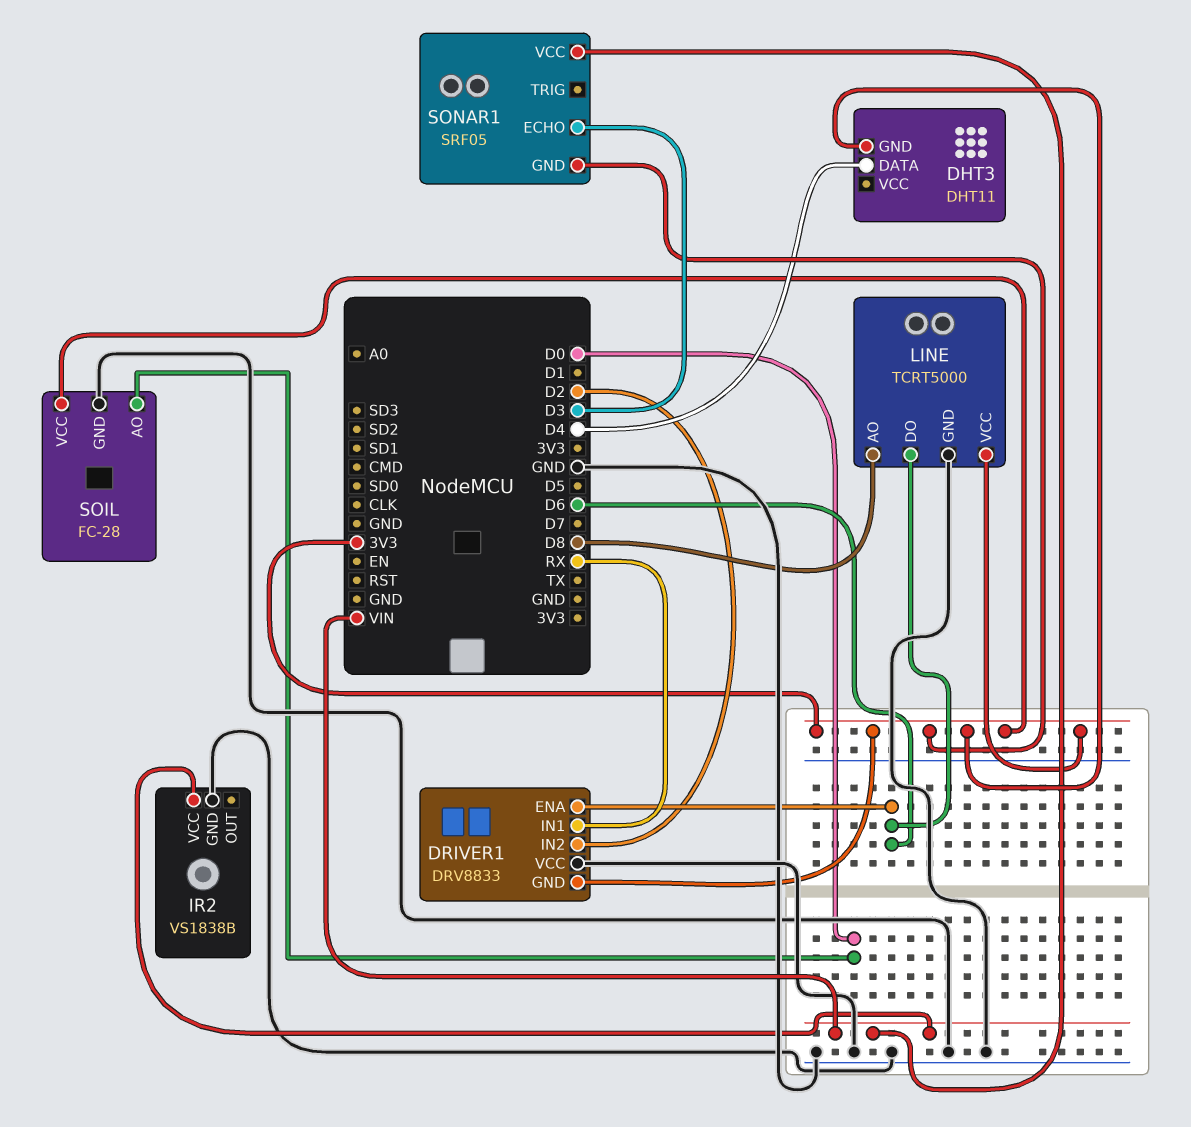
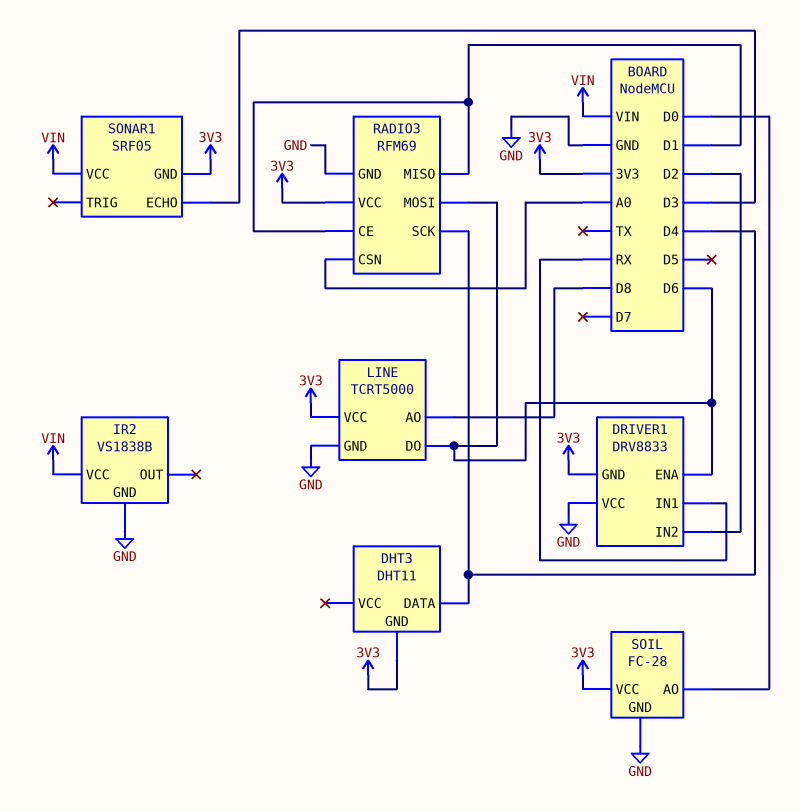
RADIO3: none -> RFM69
RADIO3 pin CE: none -> D1
RADIO3 pin CSN: none -> A0
RADIO3 pin GND: none -> GND
RADIO3 pin MISO: none -> D1
RADIO3 pin MOSI: none -> D6
RADIO3 pin SCK: none -> D4
RADIO3 pin VCC: none -> 3V3

